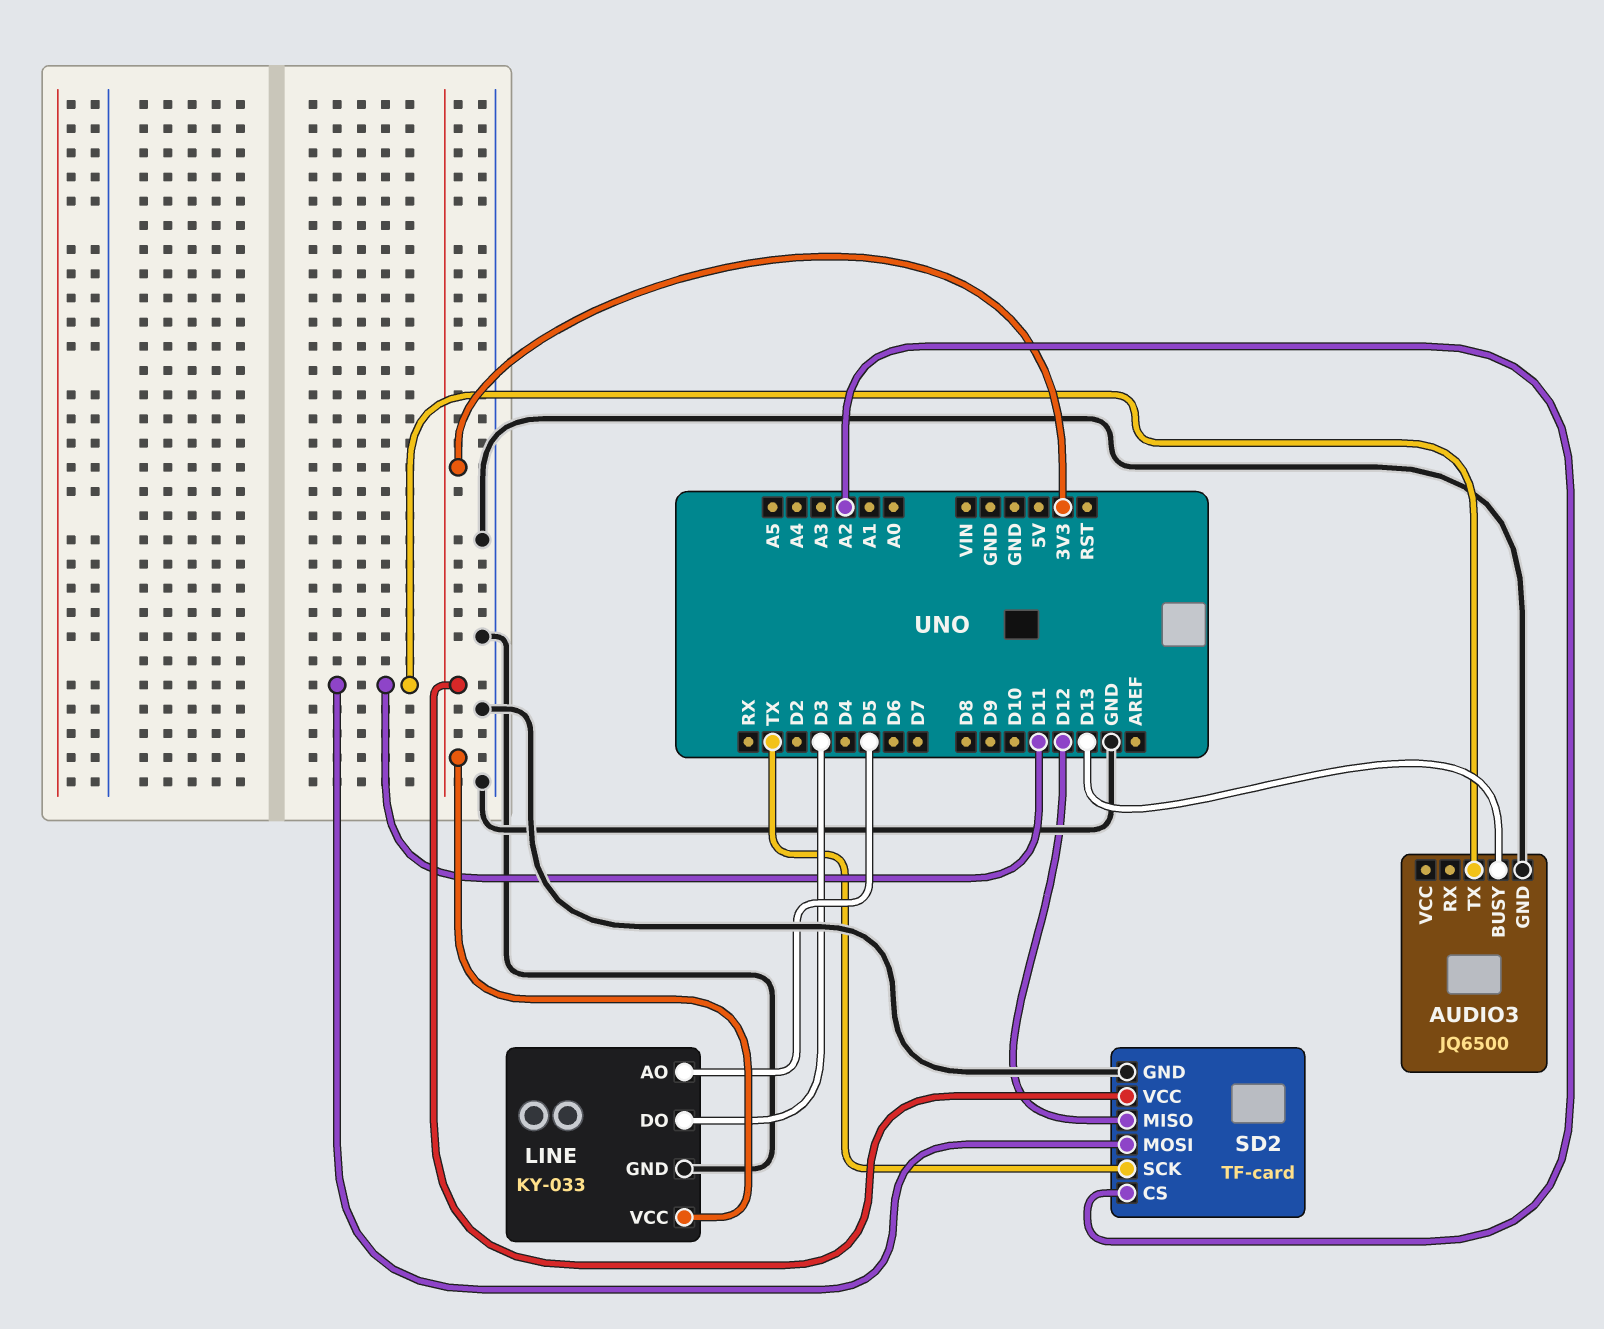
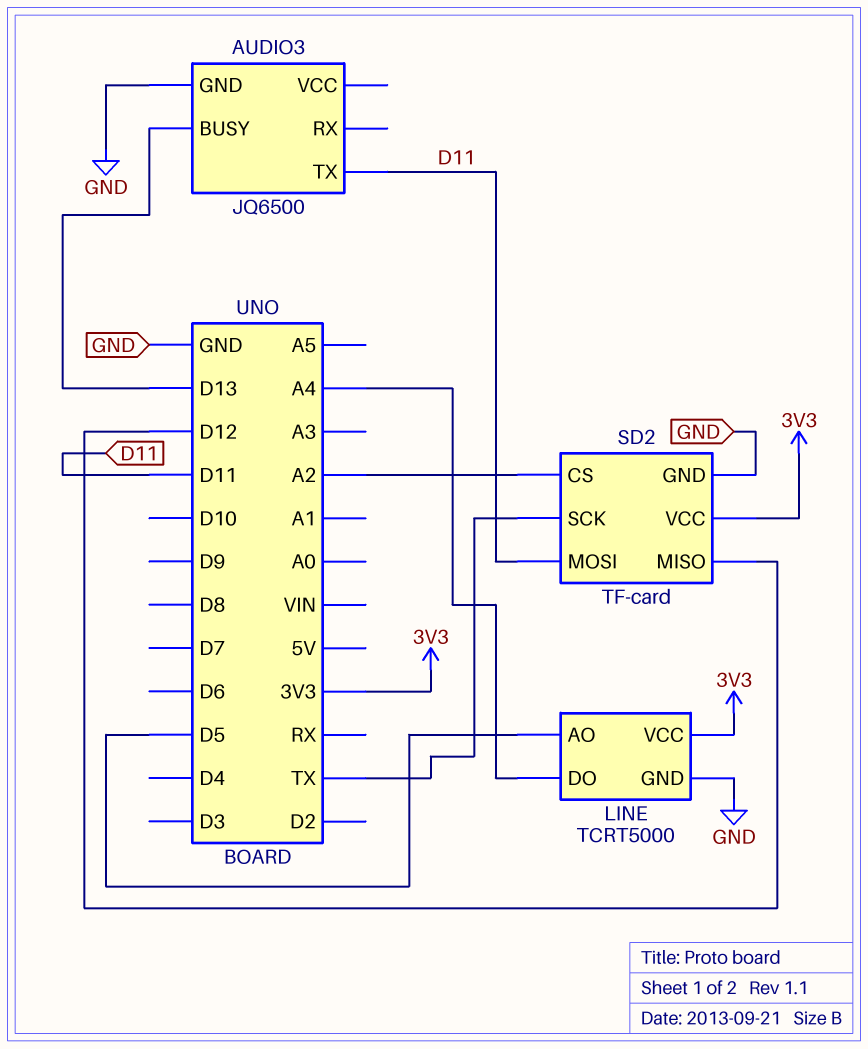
LINE: KY-033 -> TCRT5000
LINE pin DO: D3 -> A4

